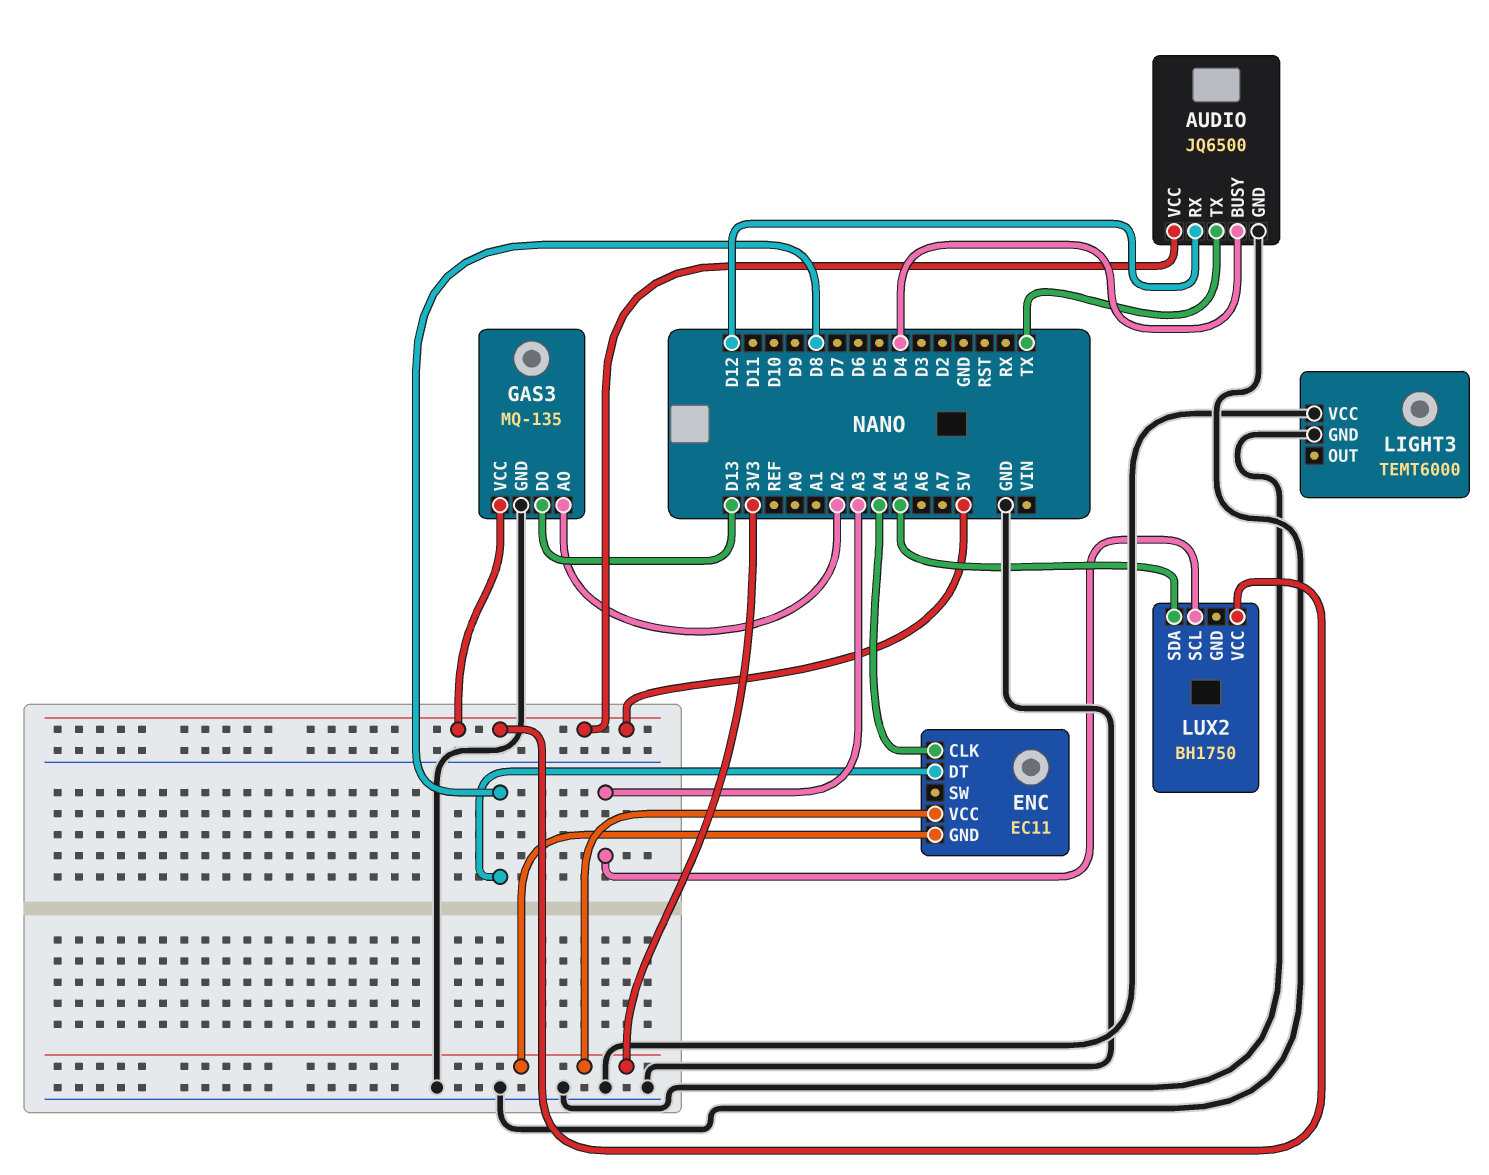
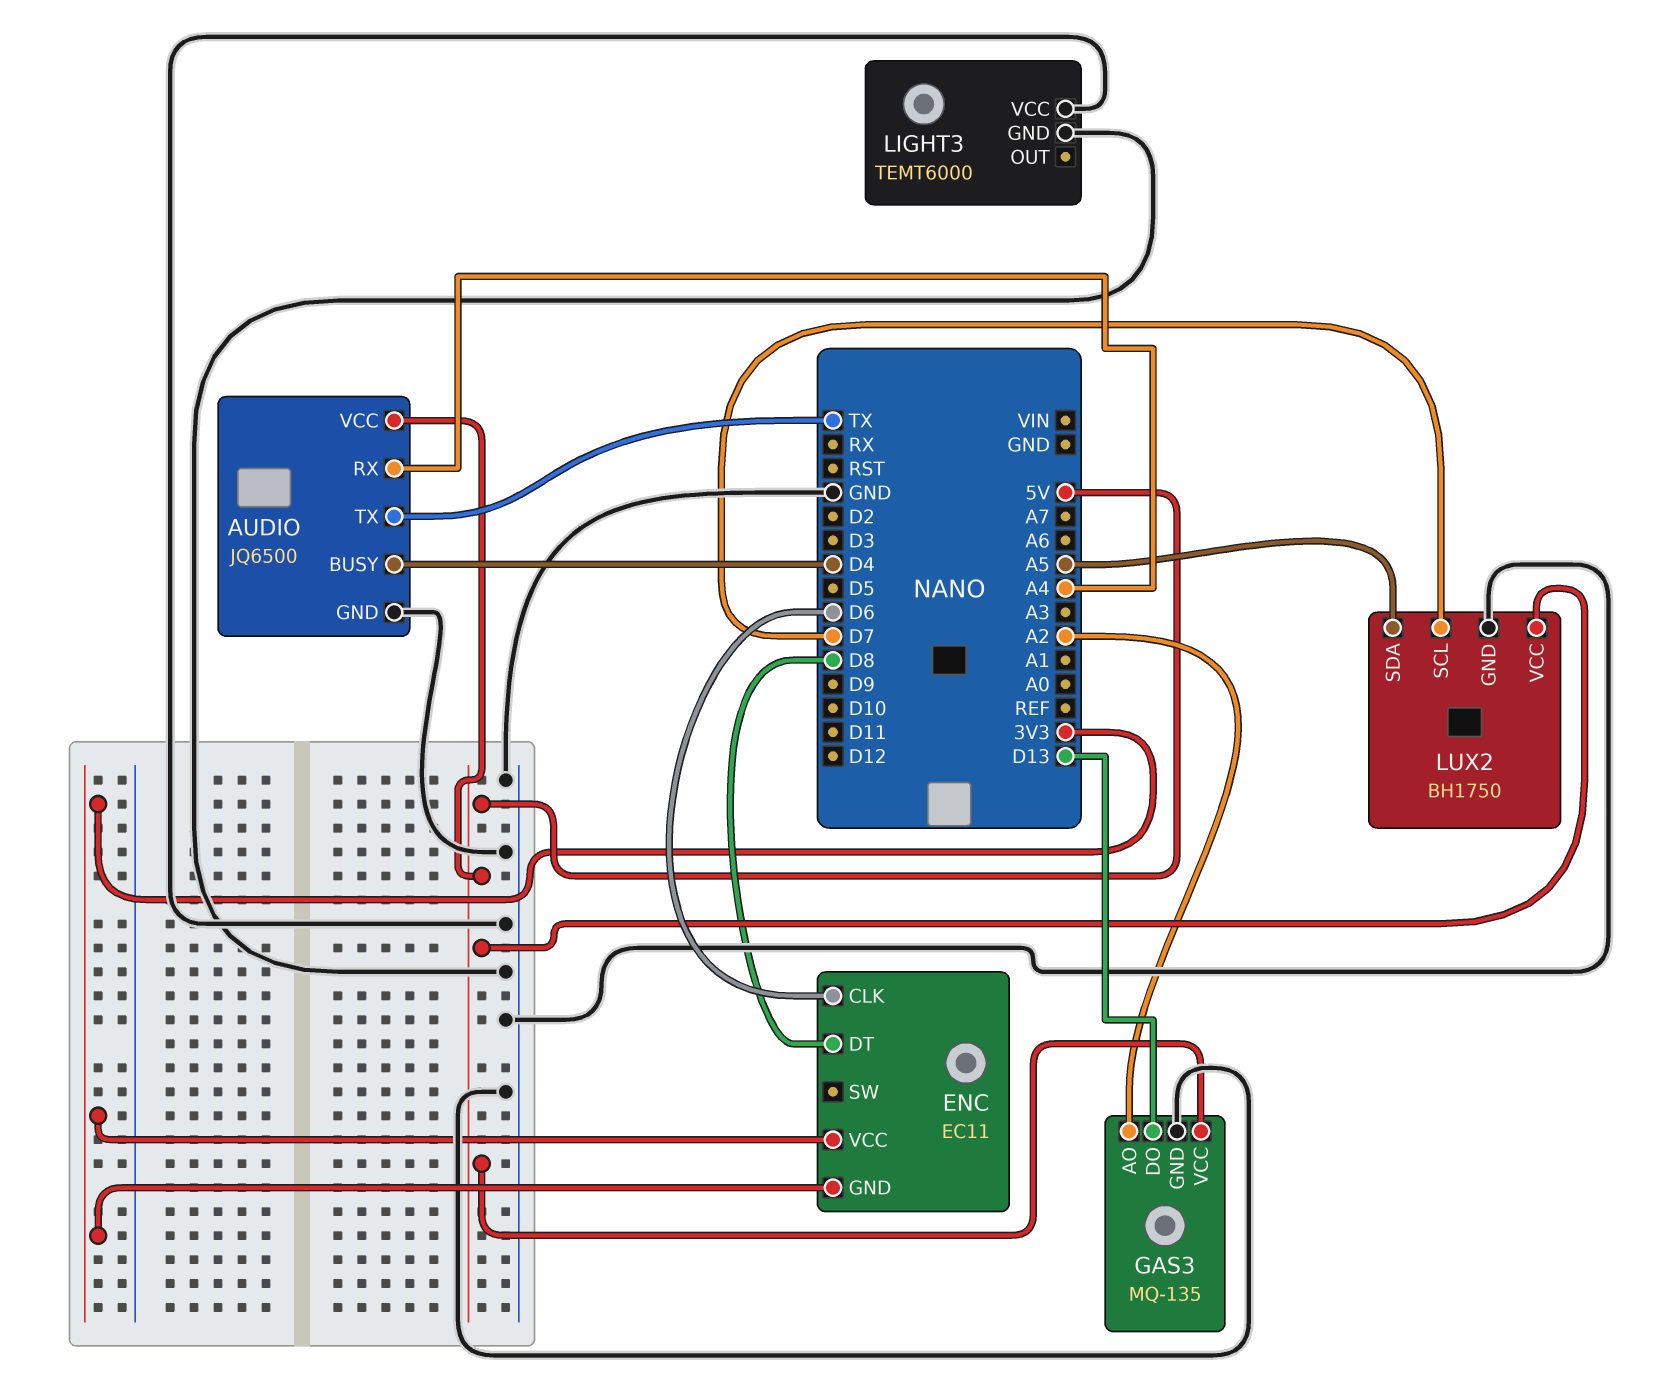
AUDIO pin RX: D12 -> A4
ENC pin CLK: A4 -> D6
LUX2 pin GND: none -> GND
LUX2 pin SCL: A3 -> D7

